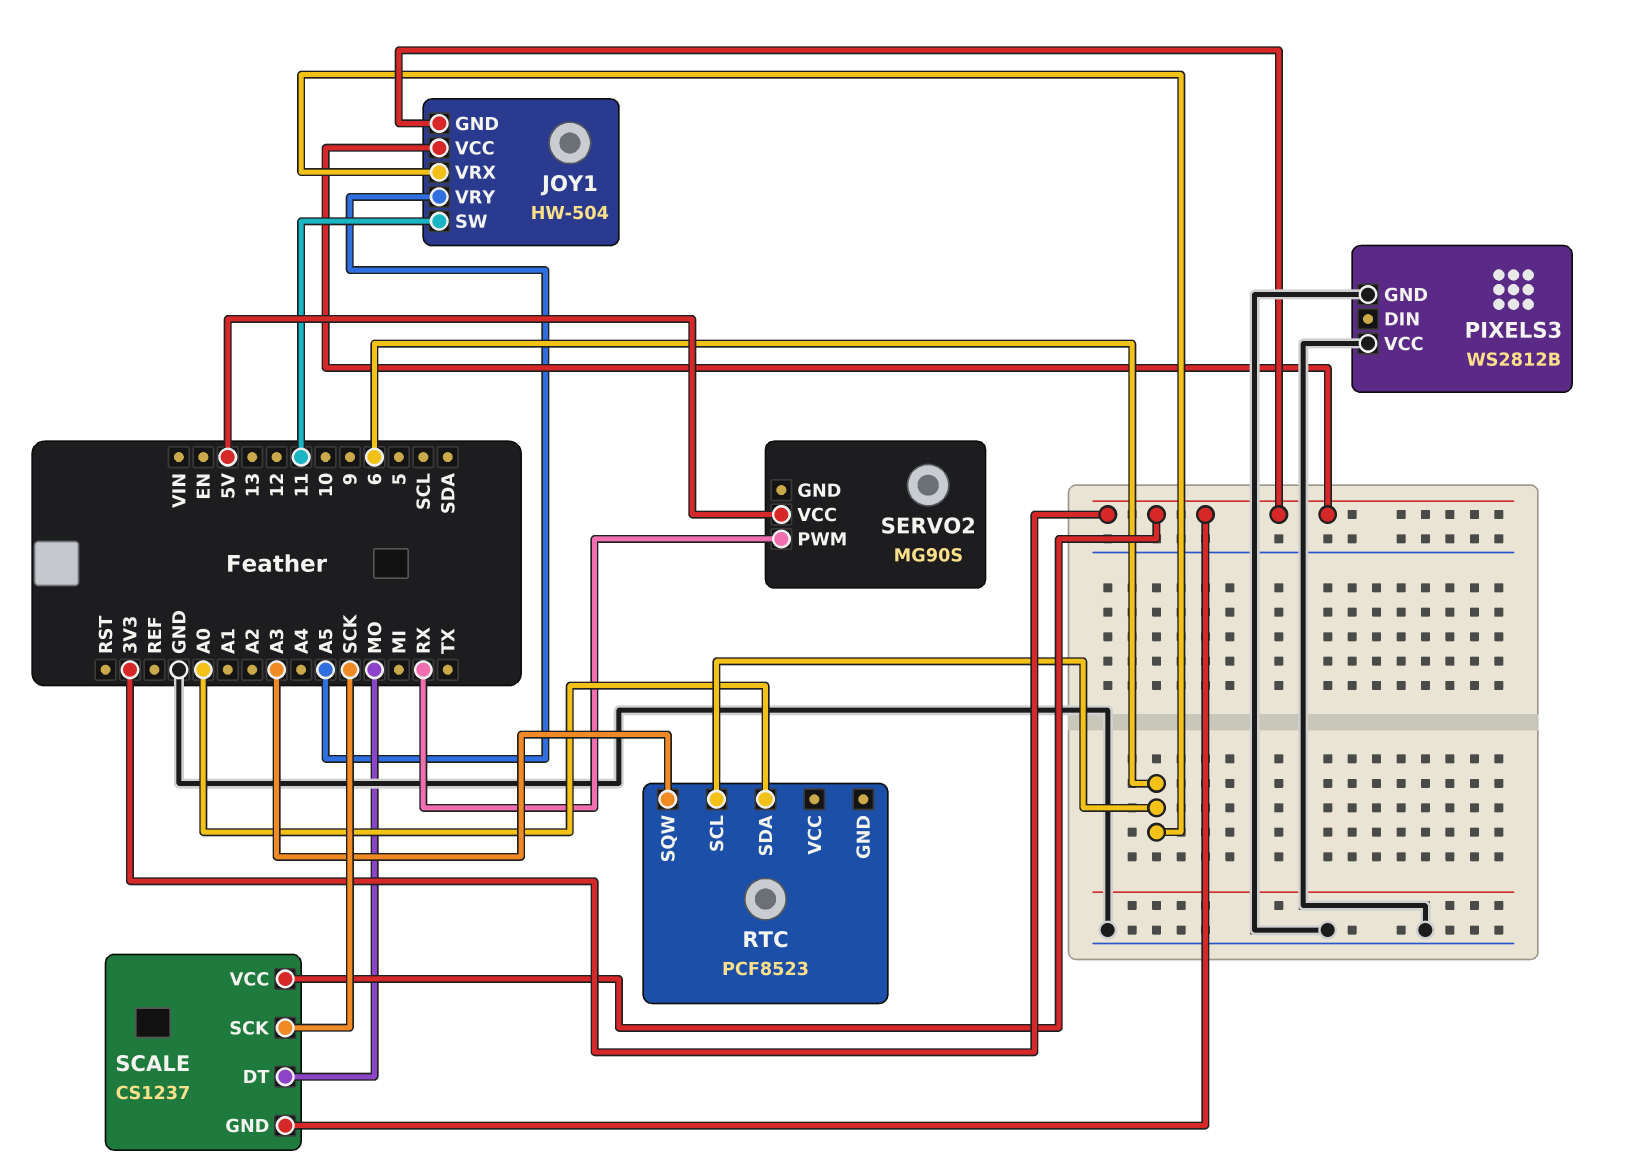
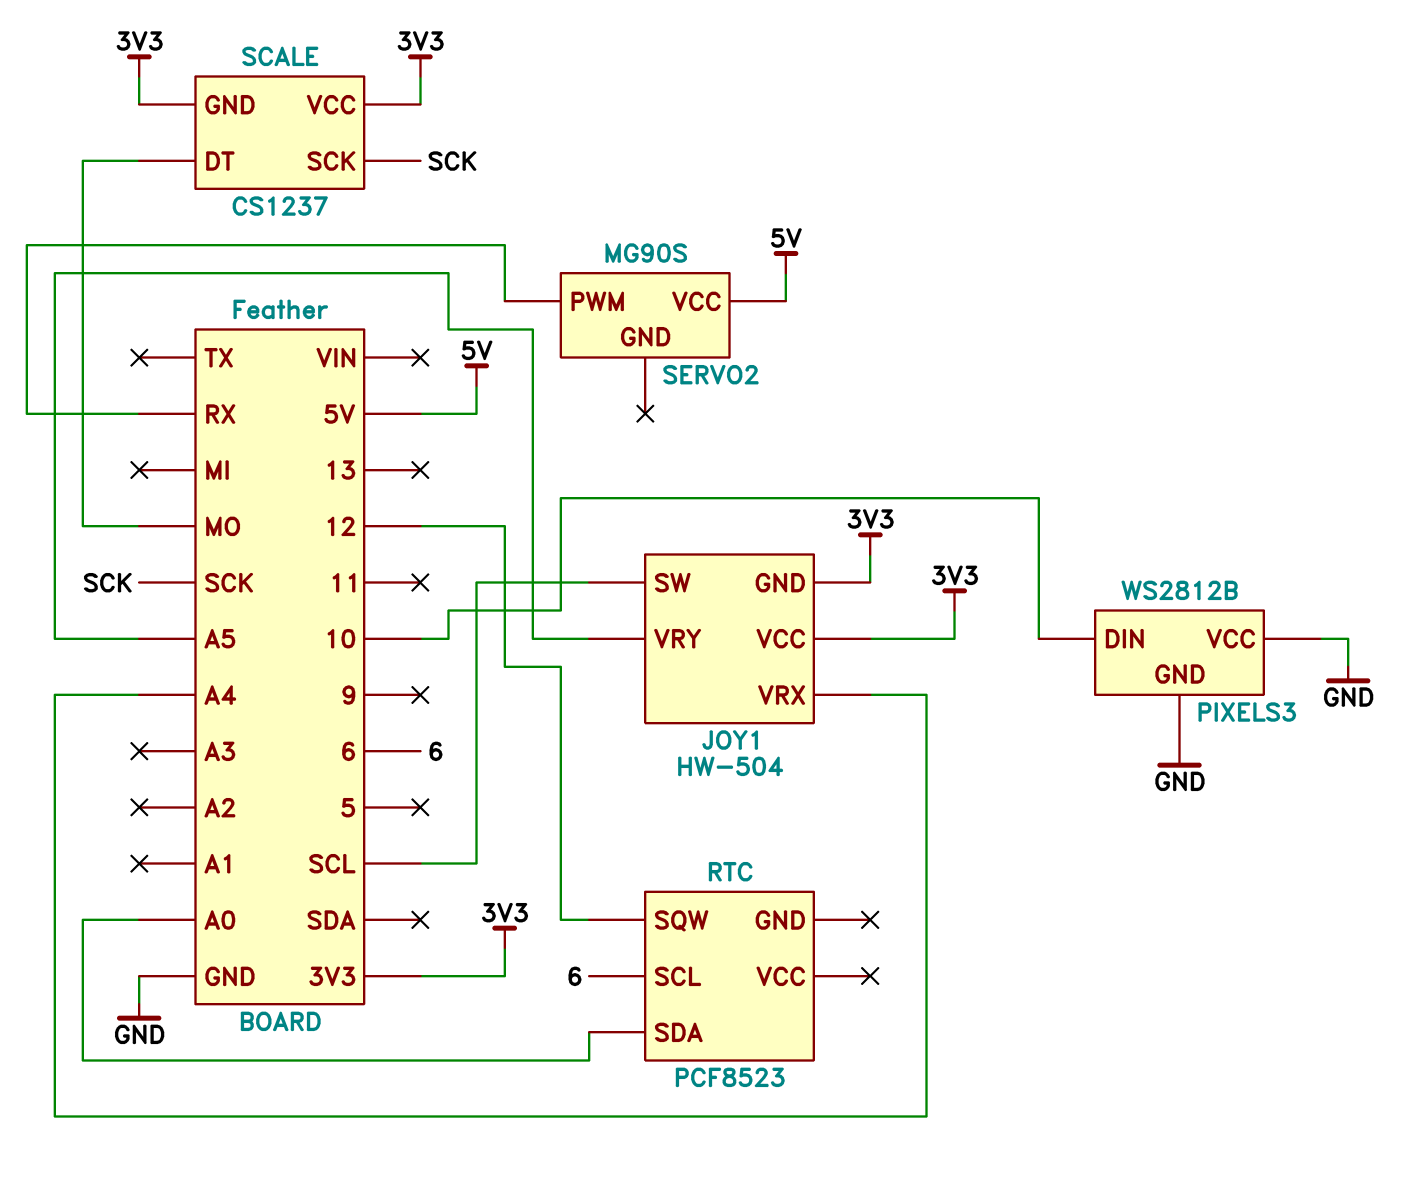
JOY1 pin SW: 11 -> SCL
JOY1 pin VRX: 6 -> A4
PIXELS3 pin DIN: none -> 10
RTC pin SQW: A3 -> 12

